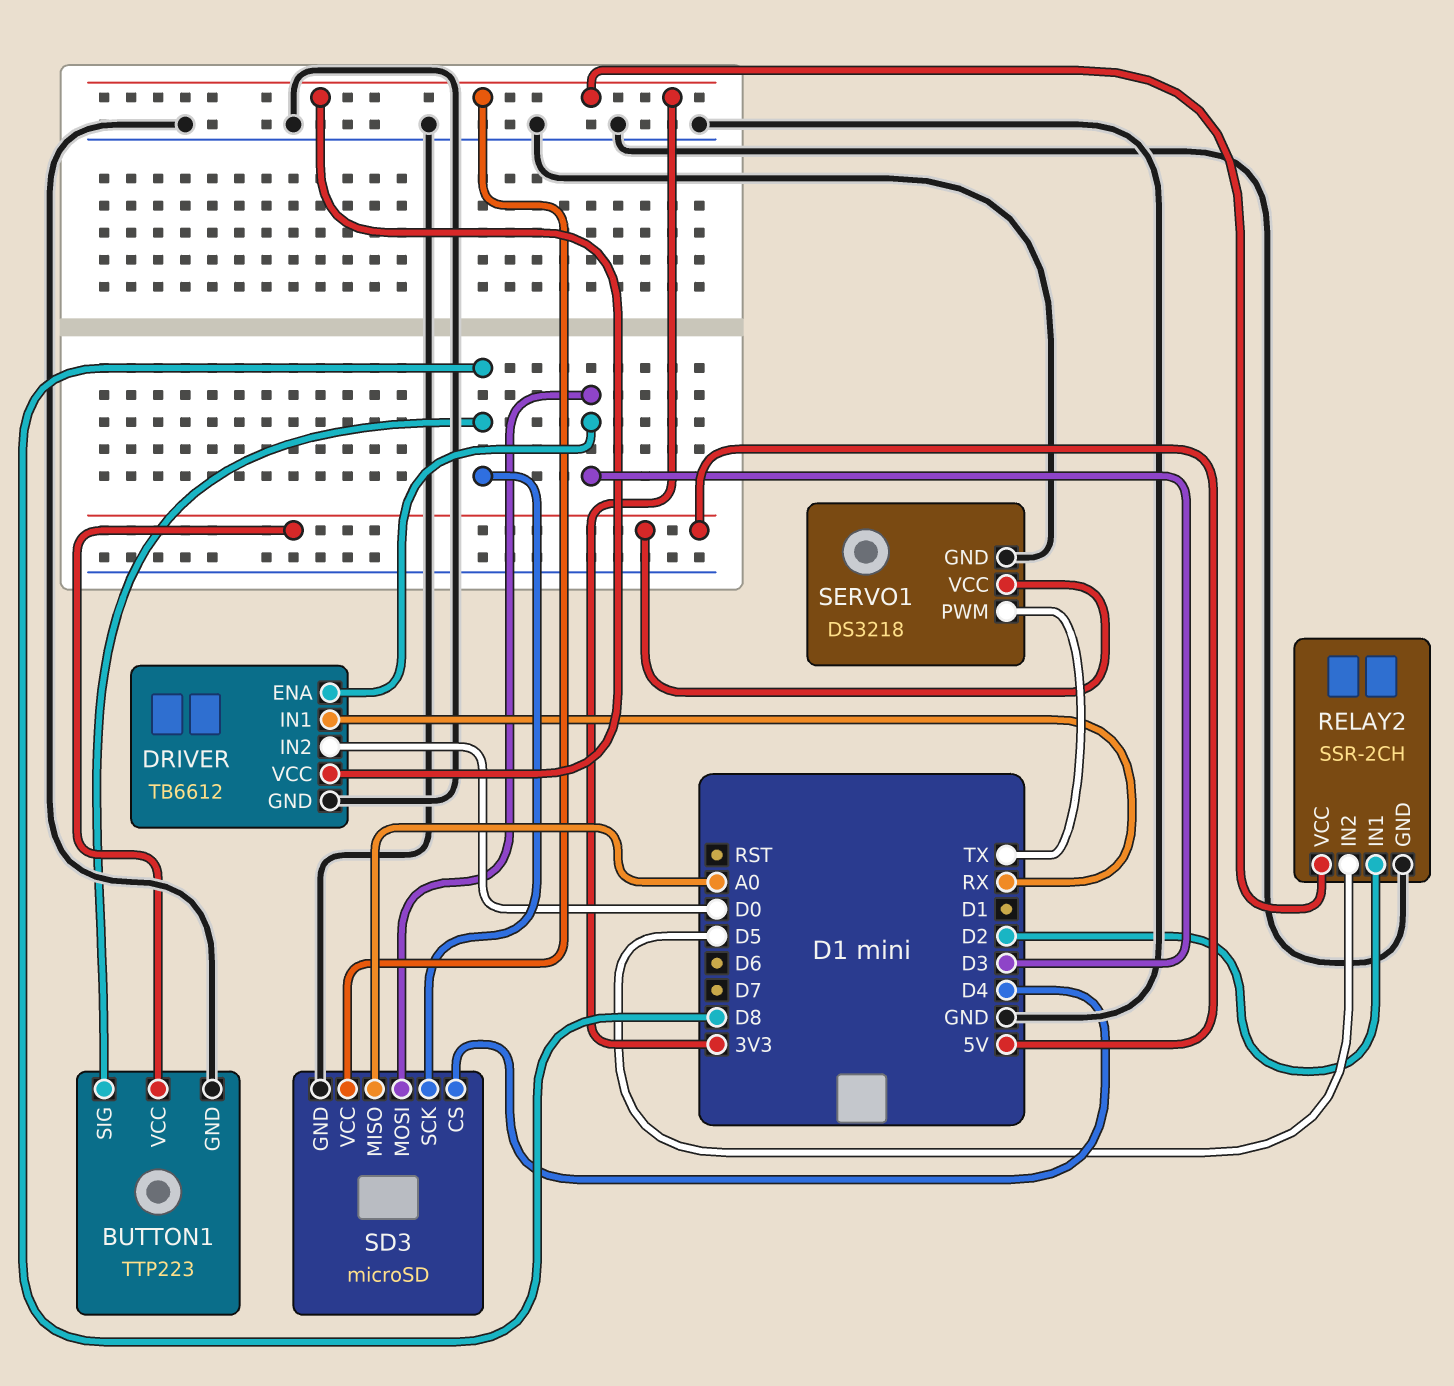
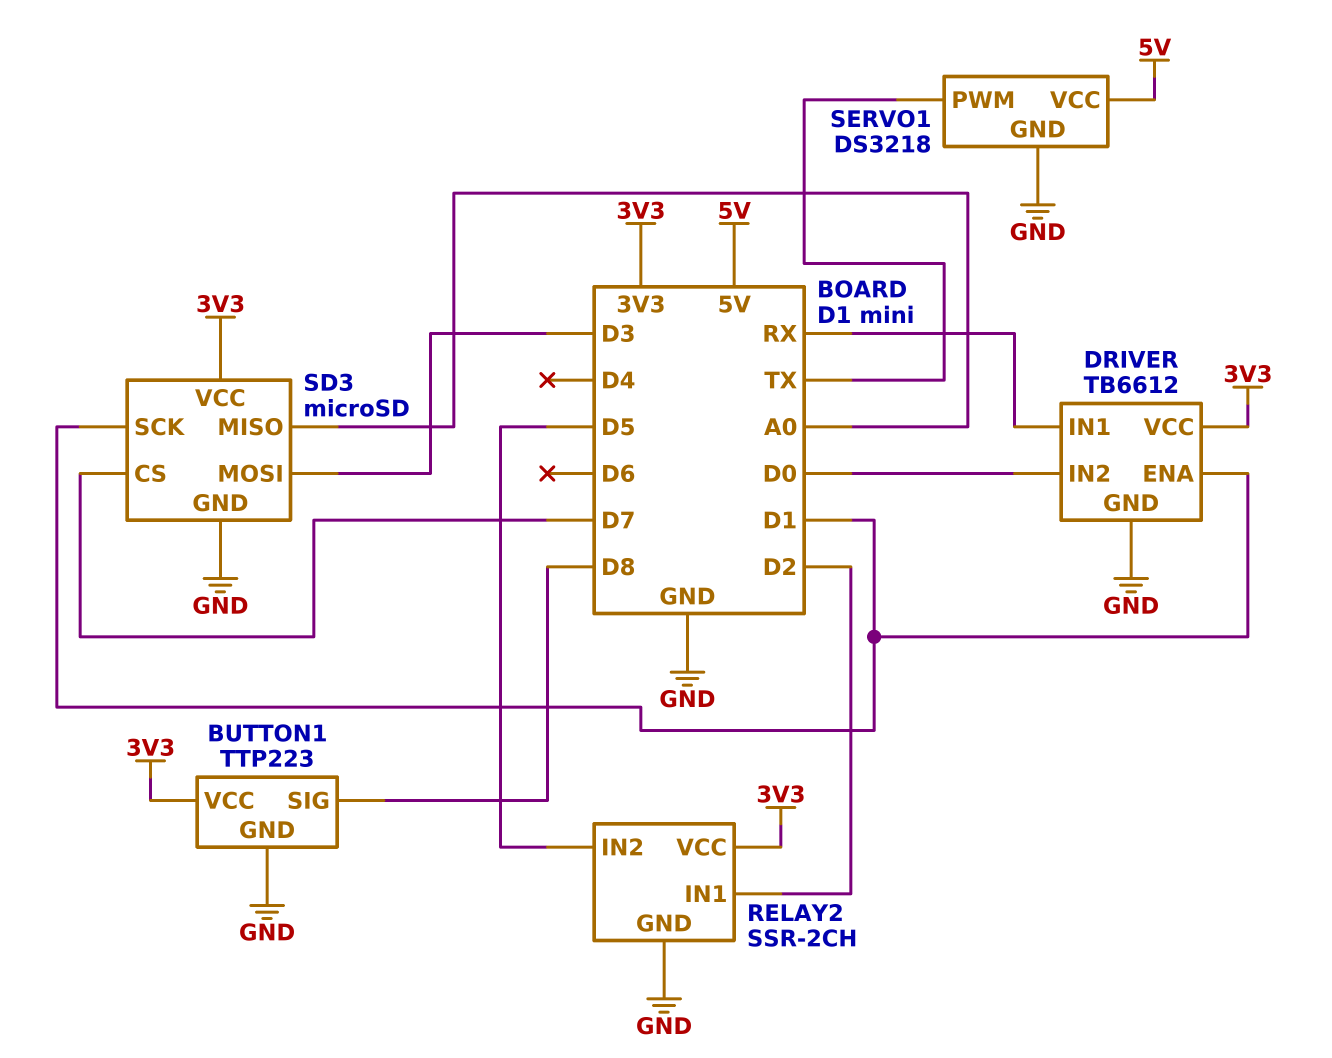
BUTTON1 pin VCC: 5V -> 3V3
DRIVER pin ENA: D3 -> D1
SD3 pin CS: D4 -> D7
SD3 pin SCK: D8 -> D1

